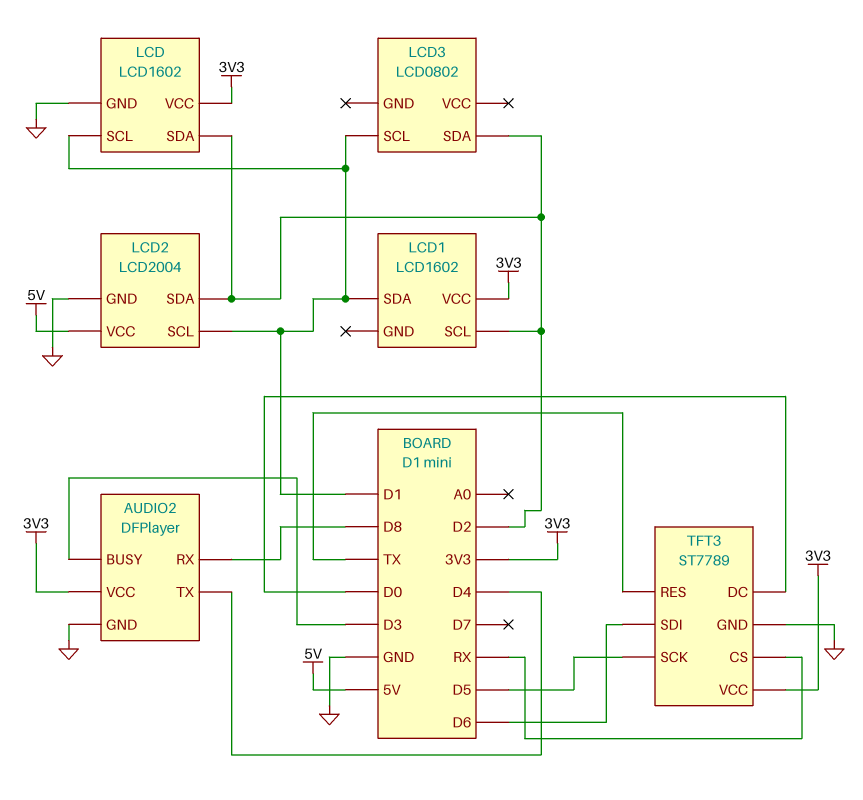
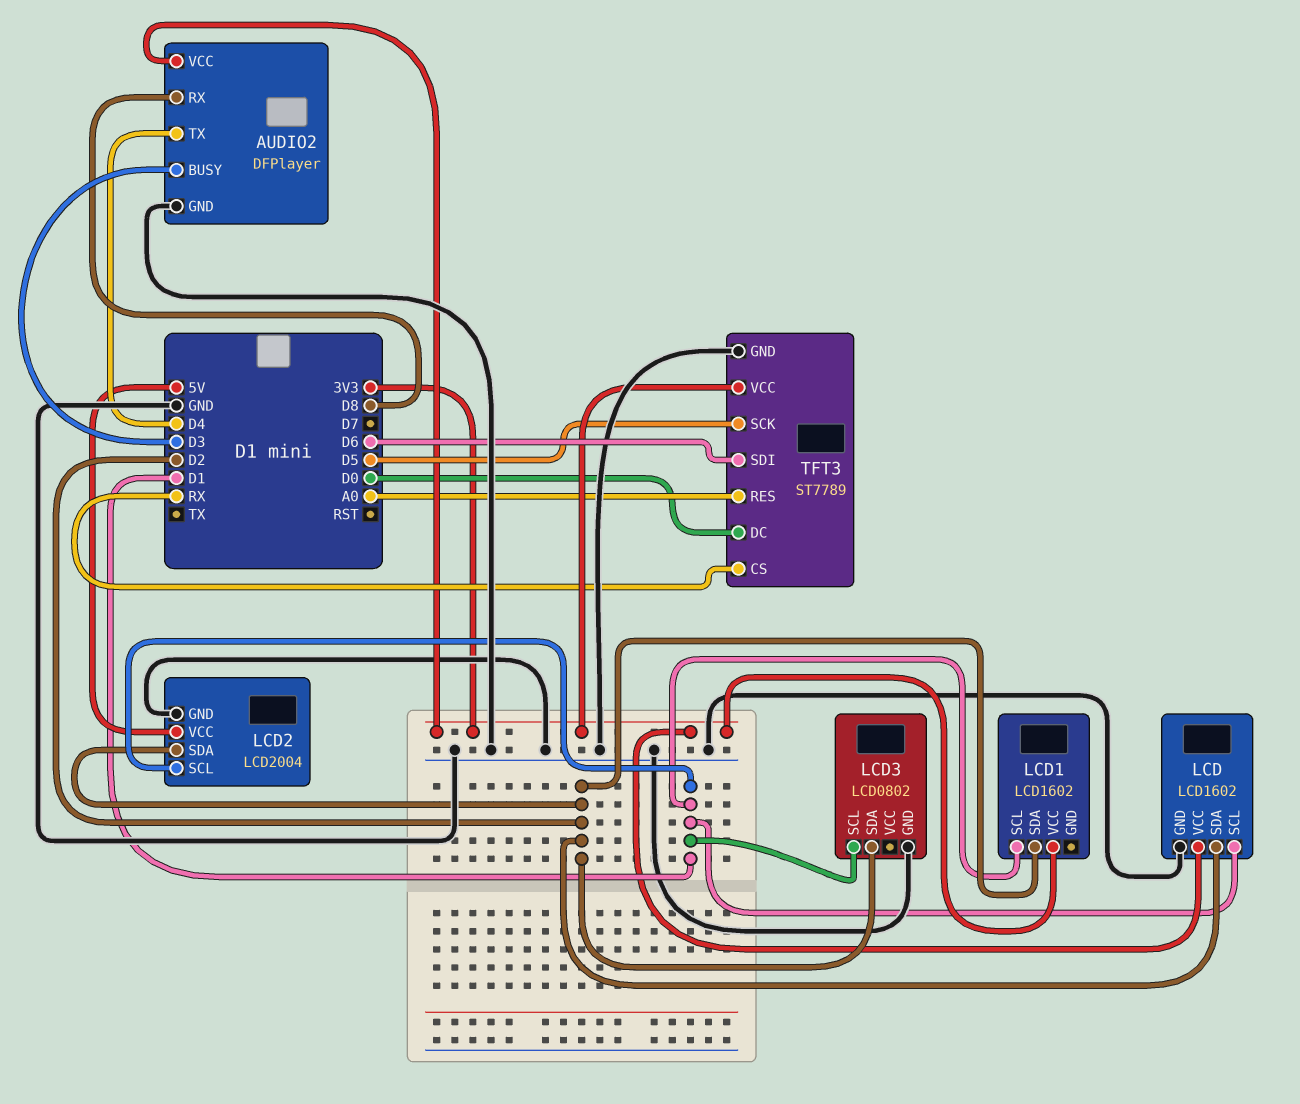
LCD1 pin SCL: D2 -> D1
LCD1 pin SDA: D1 -> D2
LCD3 pin GND: none -> GND
TFT3 pin RES: TX -> A0

